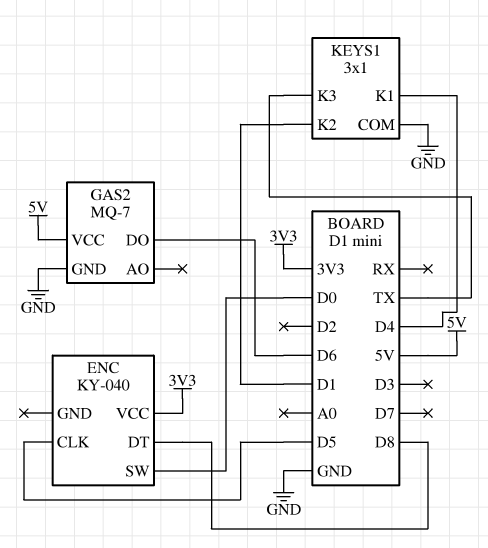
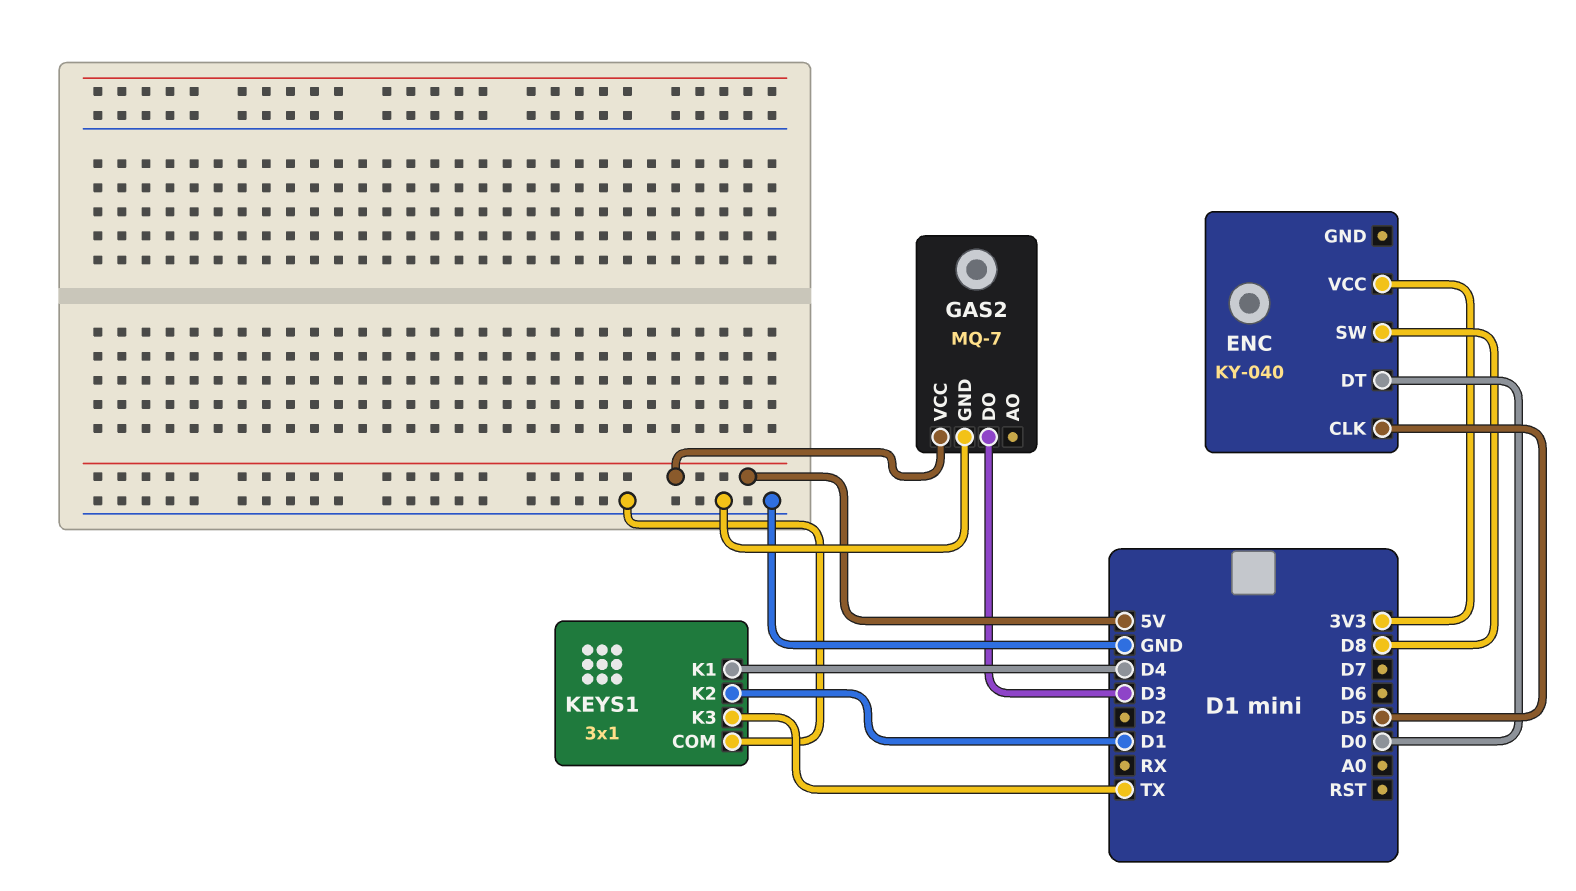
ENC pin DT: D8 -> D0
ENC pin SW: D0 -> D8
GAS2 pin DO: D6 -> D3

